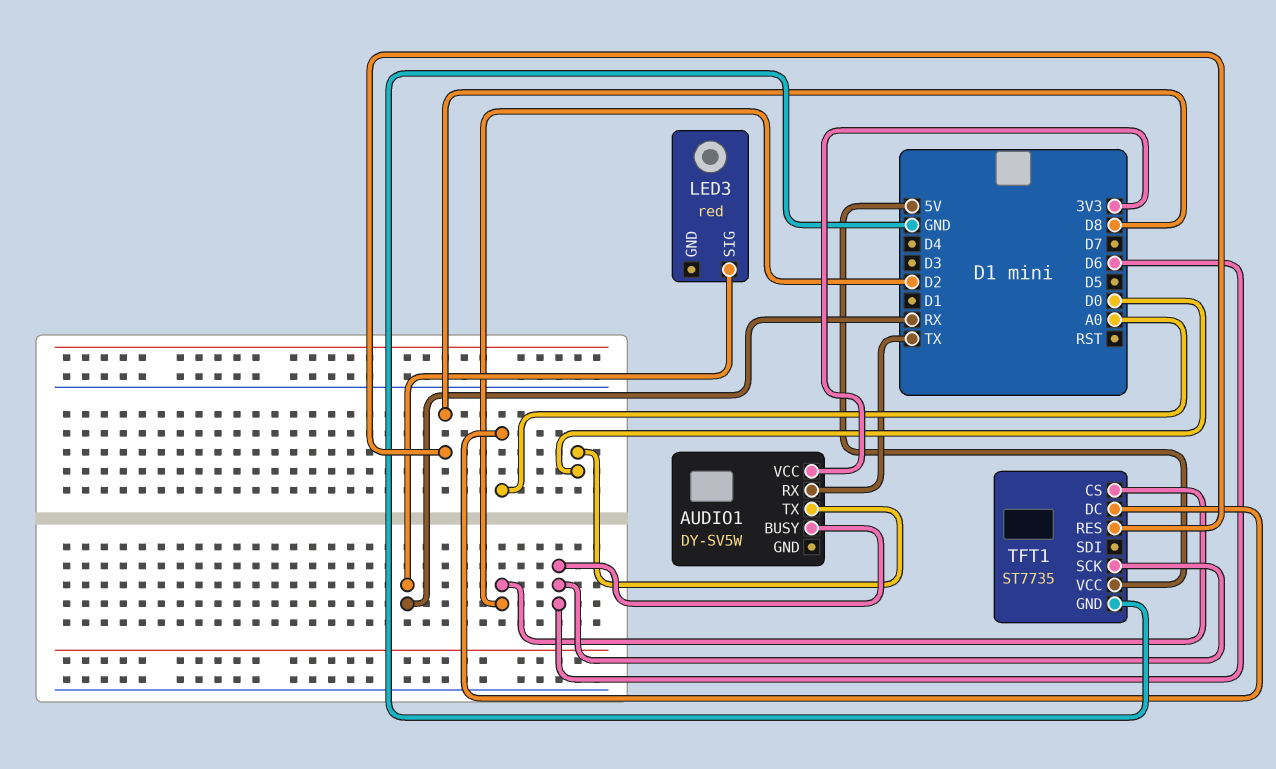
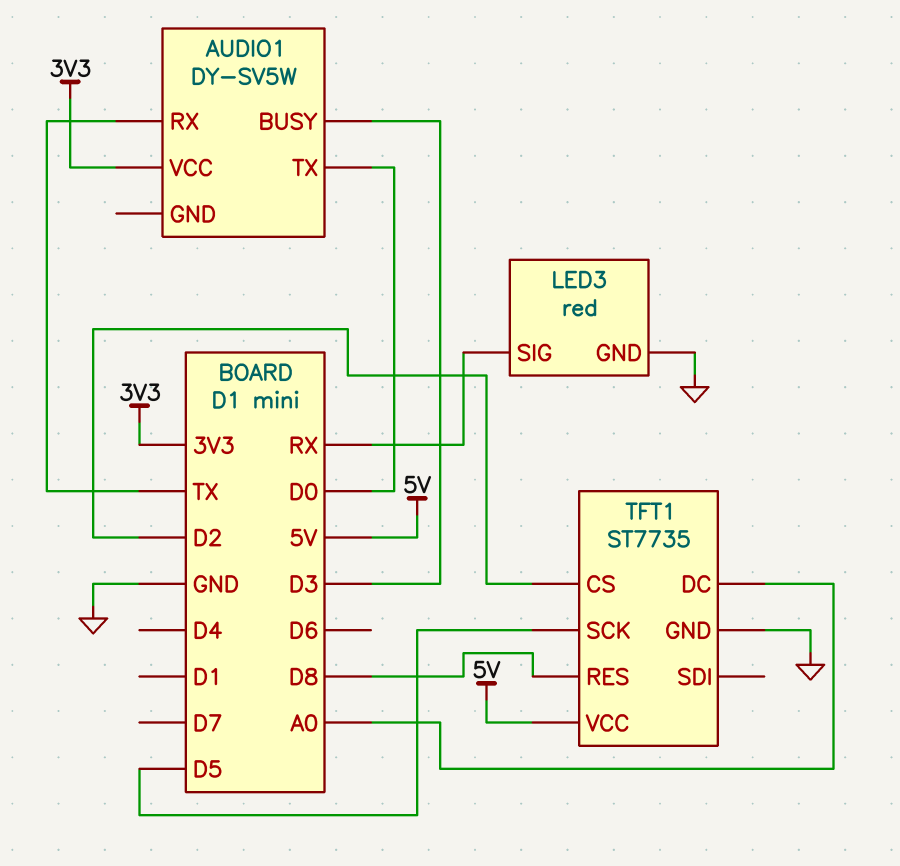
AUDIO1 pin BUSY: D6 -> D3
LED3 pin GND: none -> GND
TFT1 pin SCK: D6 -> D5

